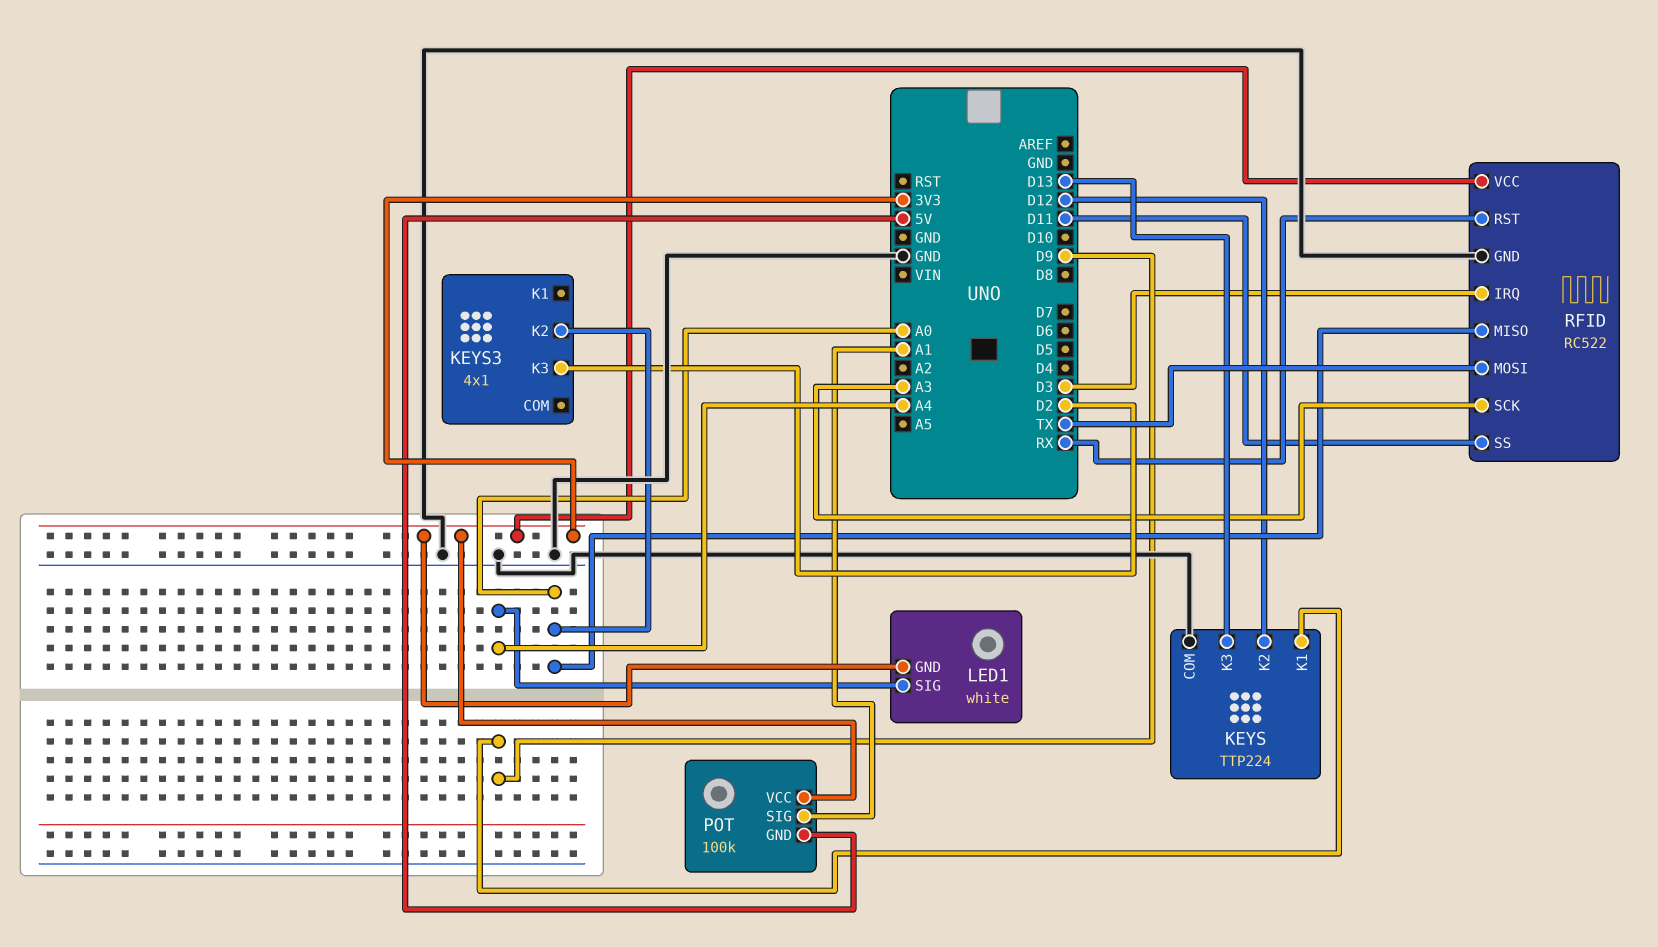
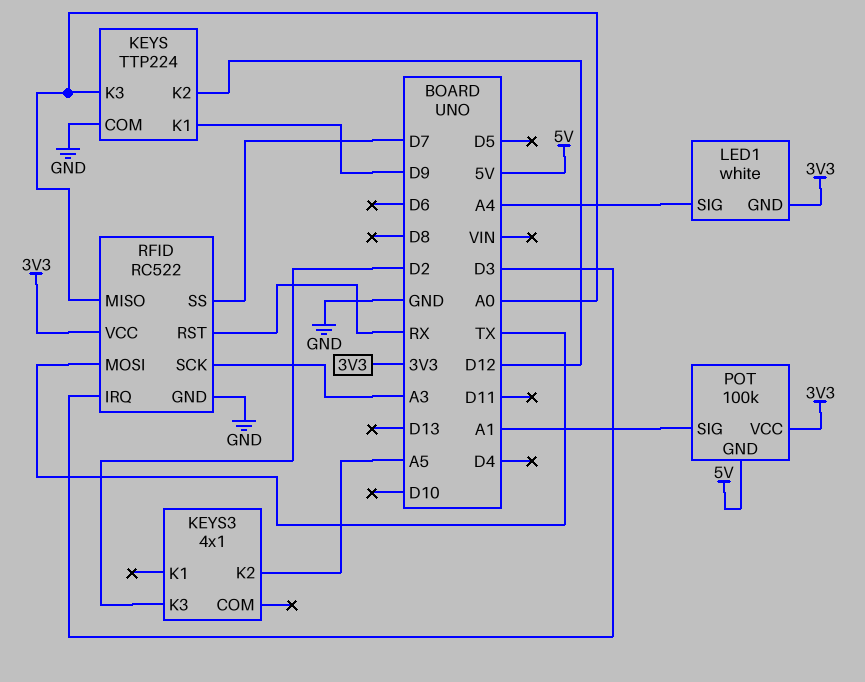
KEYS pin K3: D13 -> A0
KEYS3 pin K2: A0 -> A5
RFID pin SS: D11 -> D7

